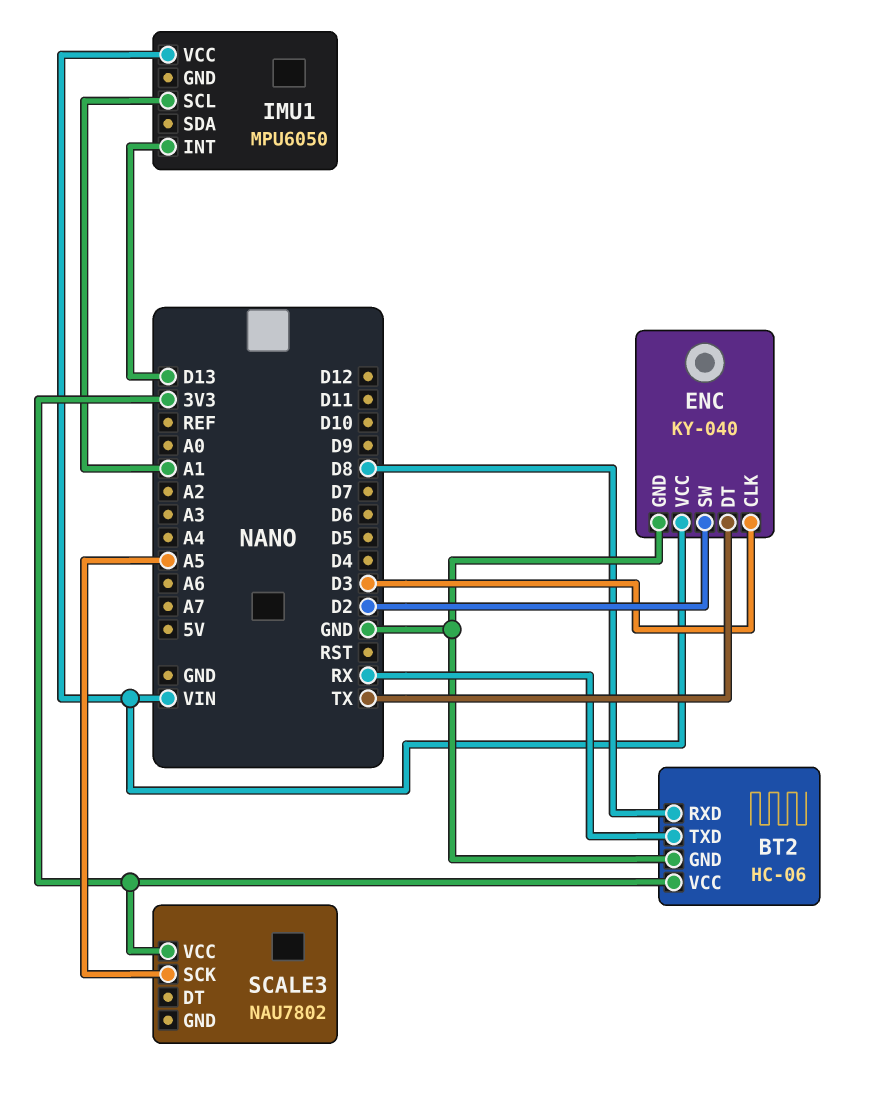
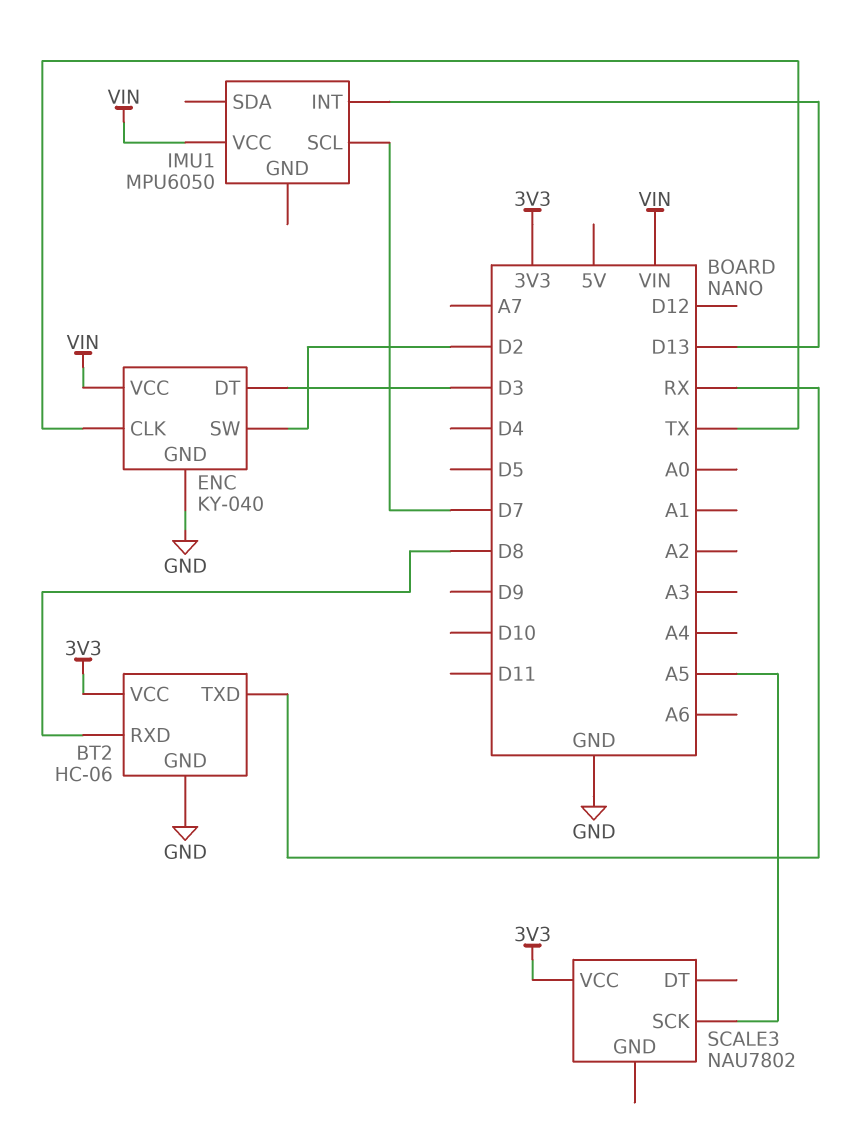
ENC pin CLK: D3 -> TX
ENC pin DT: TX -> D3
IMU1 pin SCL: A1 -> D7

